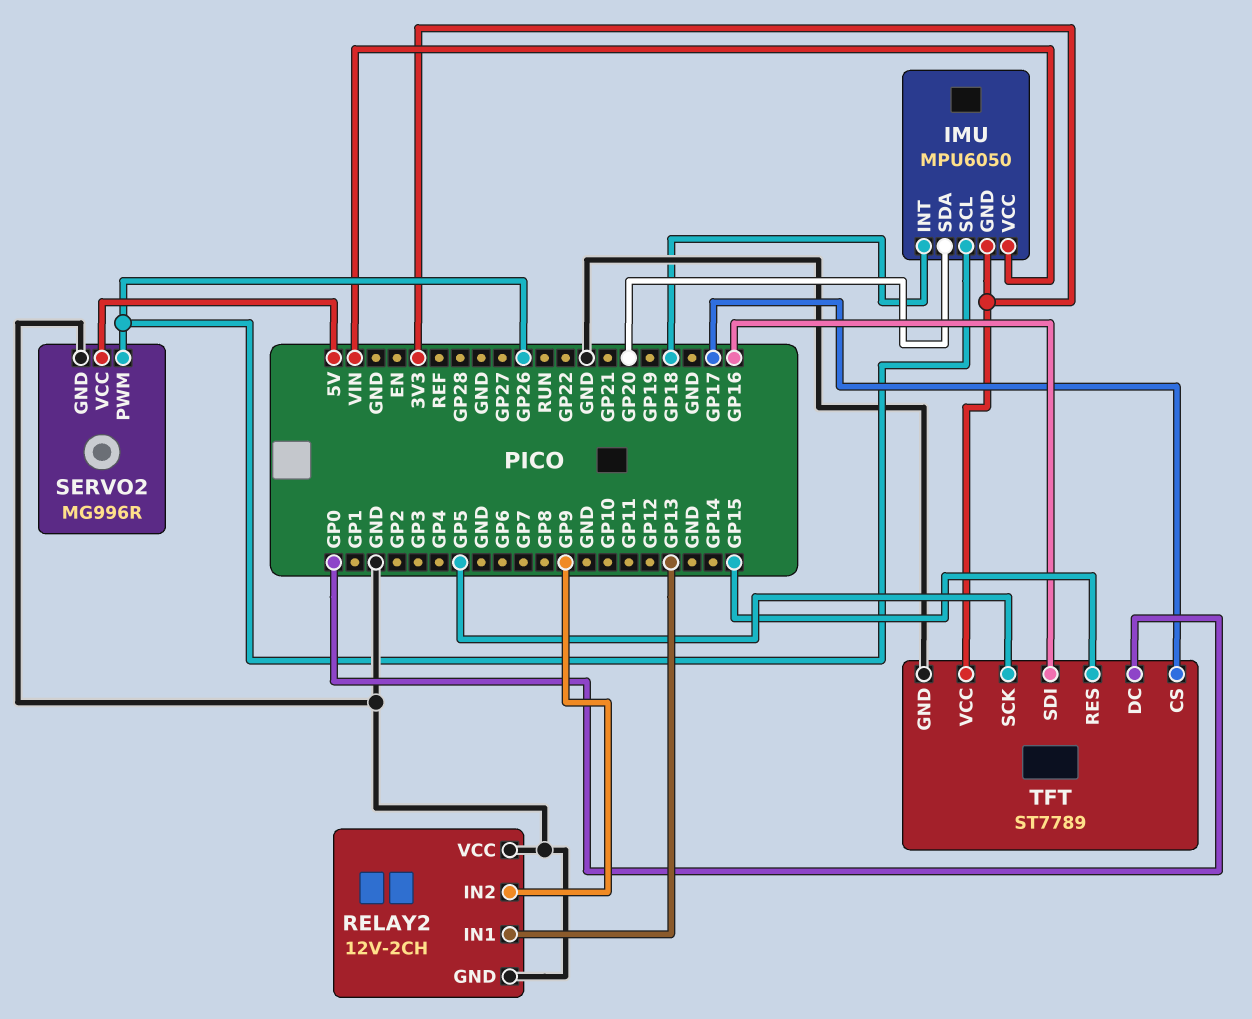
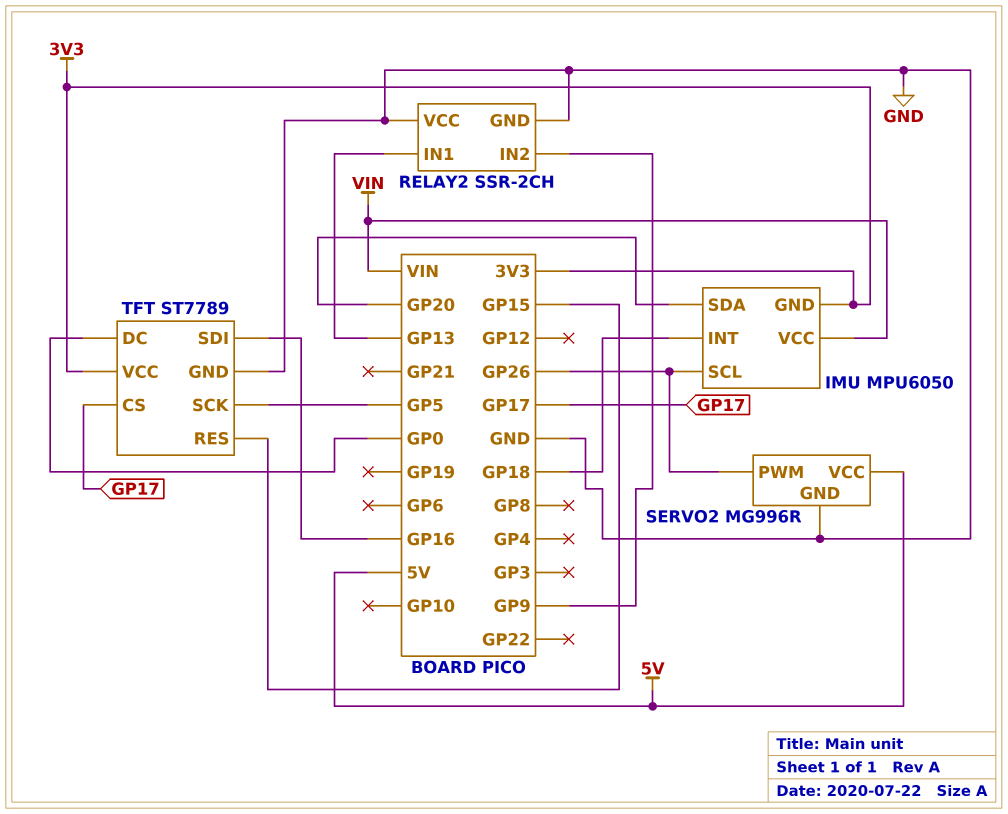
RELAY2: 12V-2CH -> SSR-2CH

